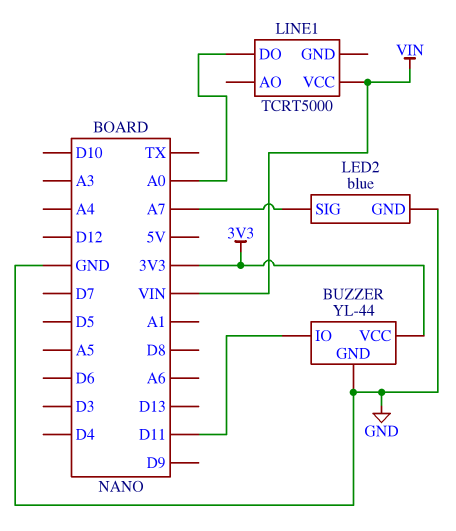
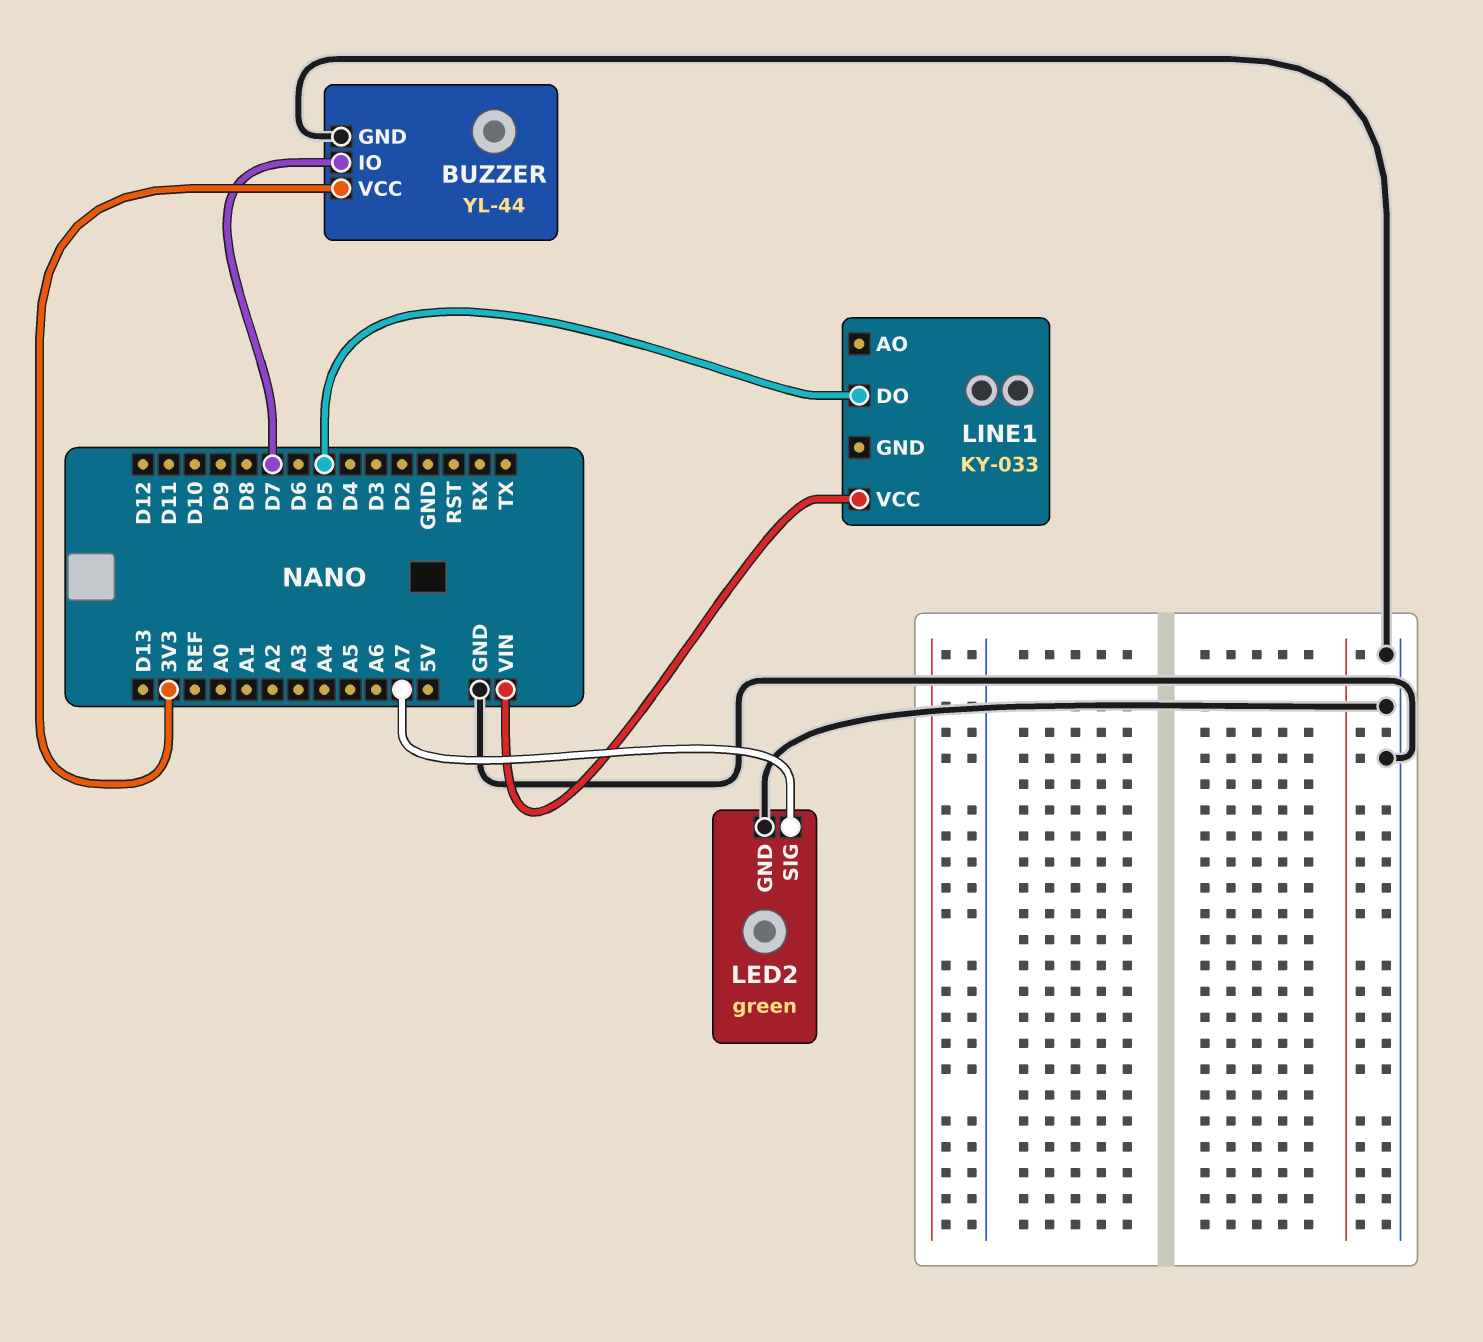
BUZZER pin IO: D11 -> D7
LED2: blue -> green
LINE1: TCRT5000 -> KY-033
LINE1 pin DO: A0 -> D5

